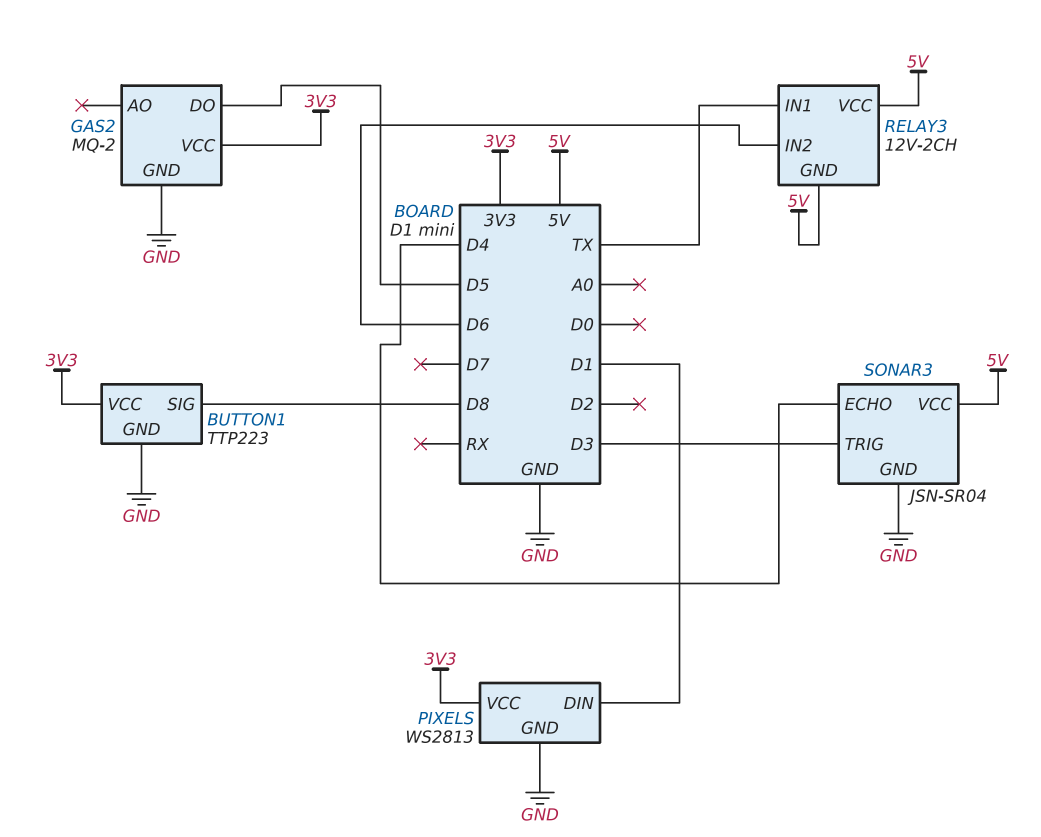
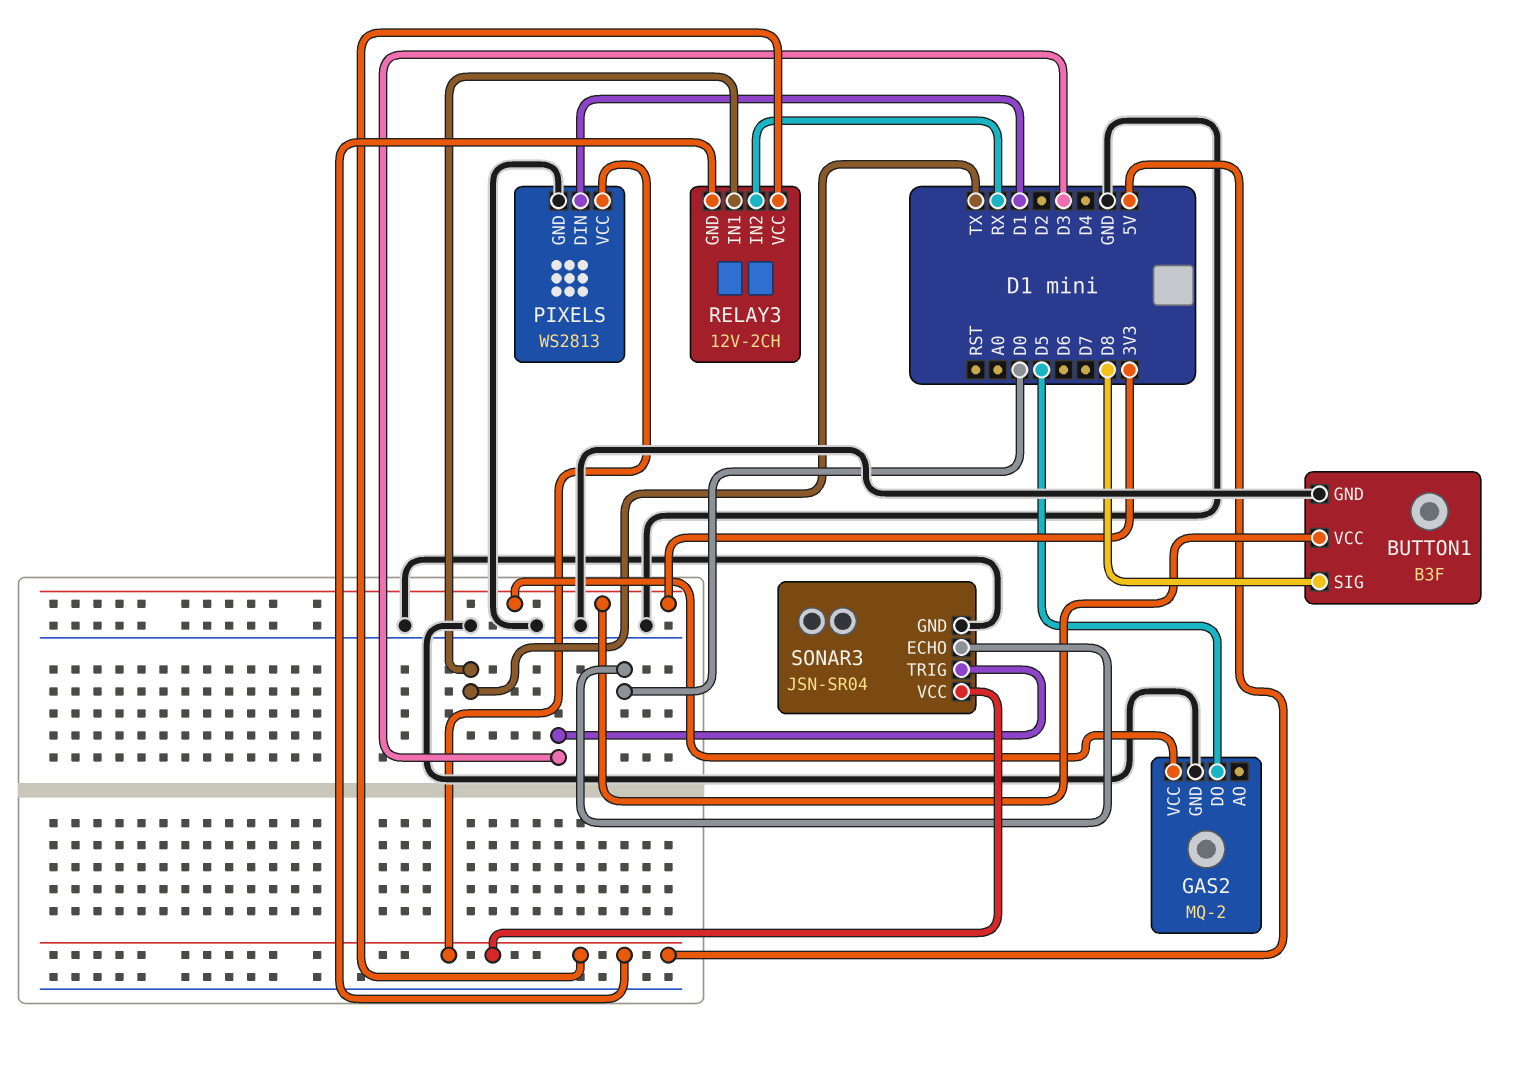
BUTTON1: TTP223 -> B3F
PIXELS pin VCC: 3V3 -> 5V
RELAY3 pin IN2: D6 -> RX
SONAR3 pin ECHO: D4 -> D0

